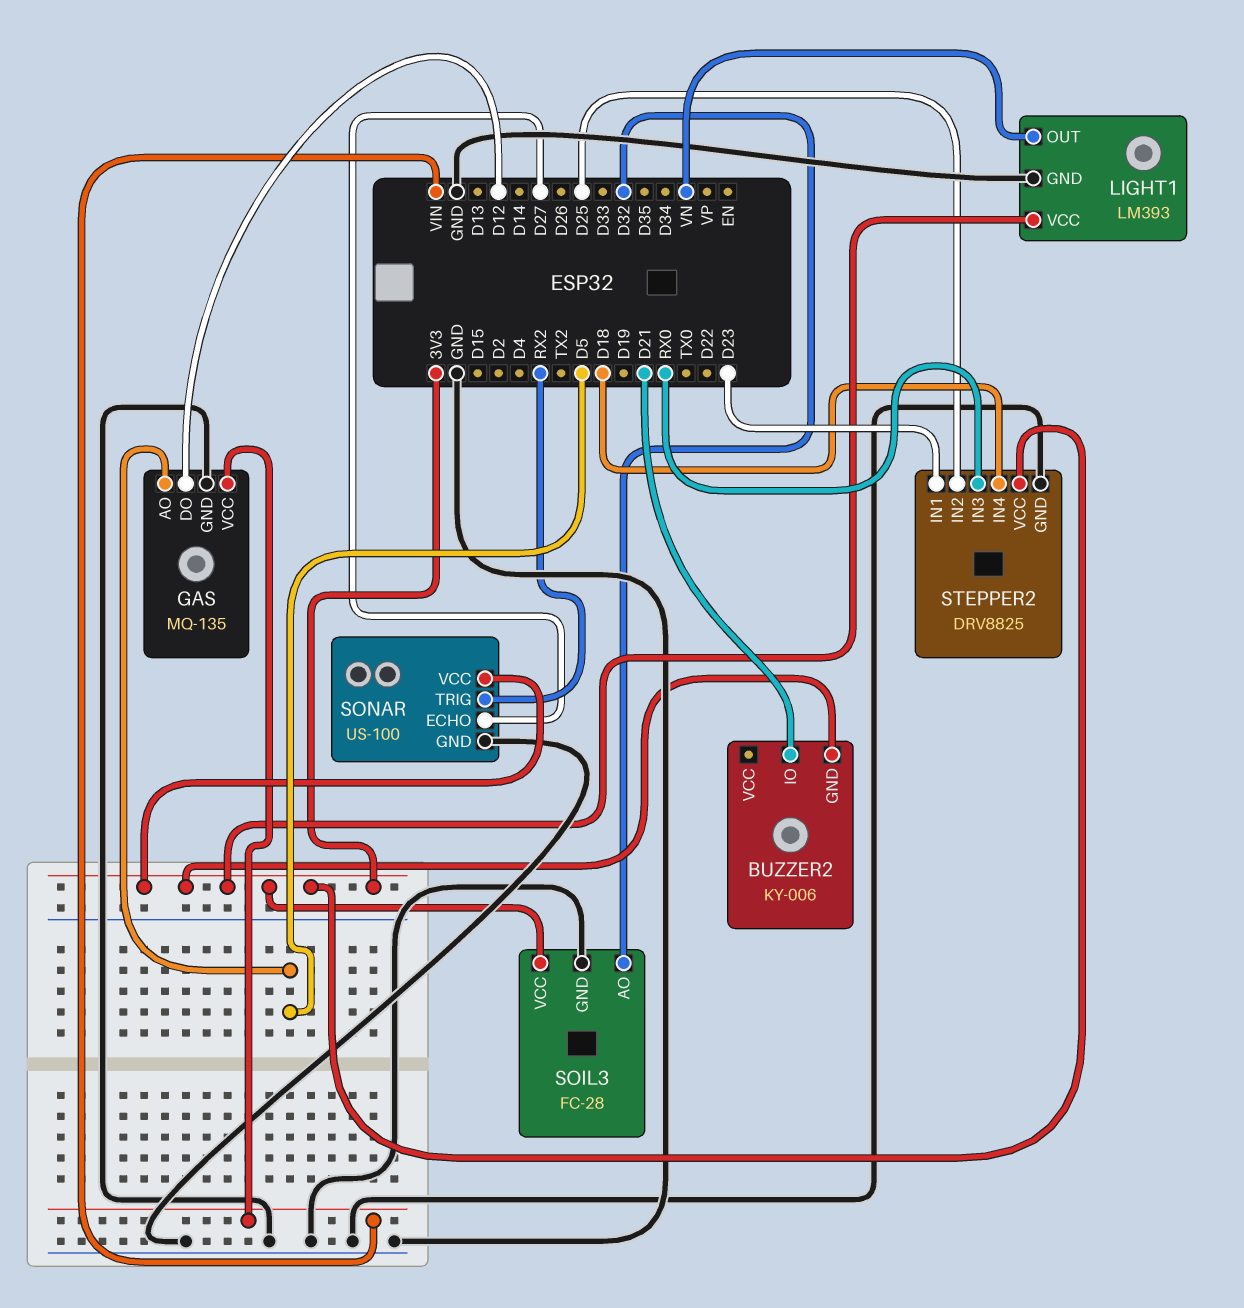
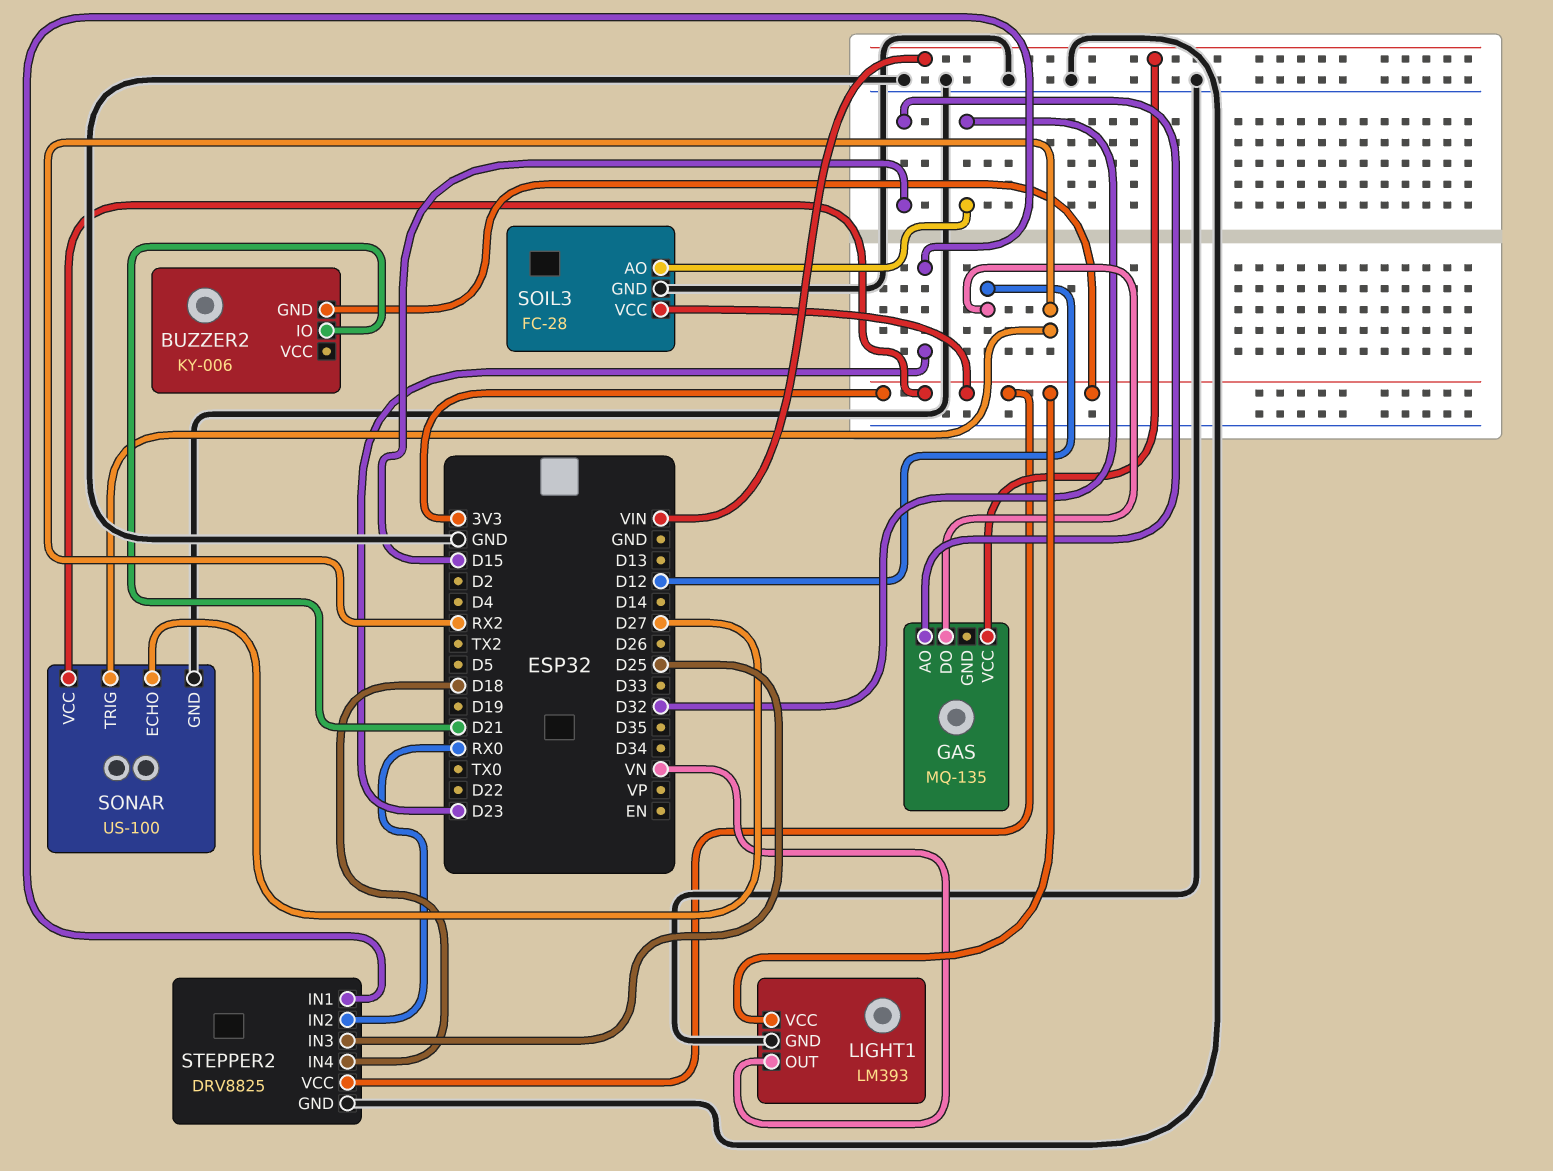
GAS pin AO: D5 -> D15
GAS pin GND: GND -> none
STEPPER2 pin IN2: D25 -> RX0
STEPPER2 pin IN3: RX0 -> D25

